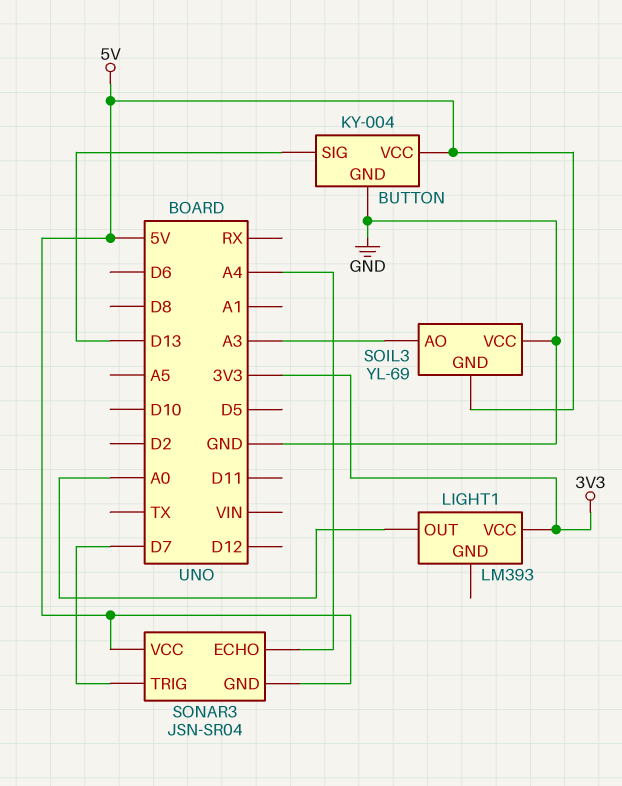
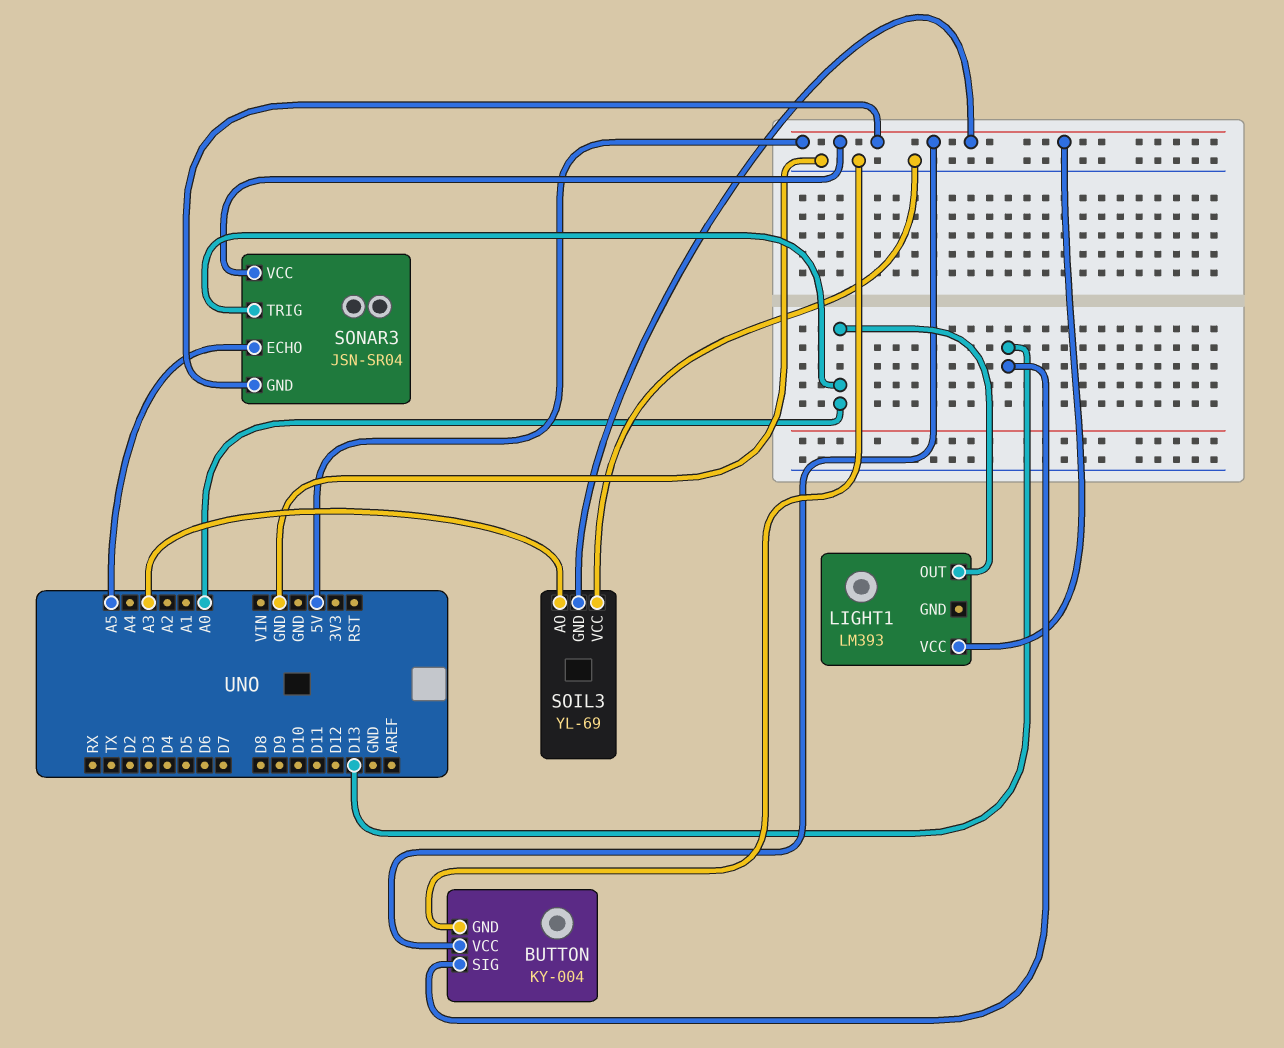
LIGHT1 pin VCC: 3V3 -> 5V
SONAR3 pin ECHO: A4 -> A5
SONAR3 pin TRIG: D7 -> A0

